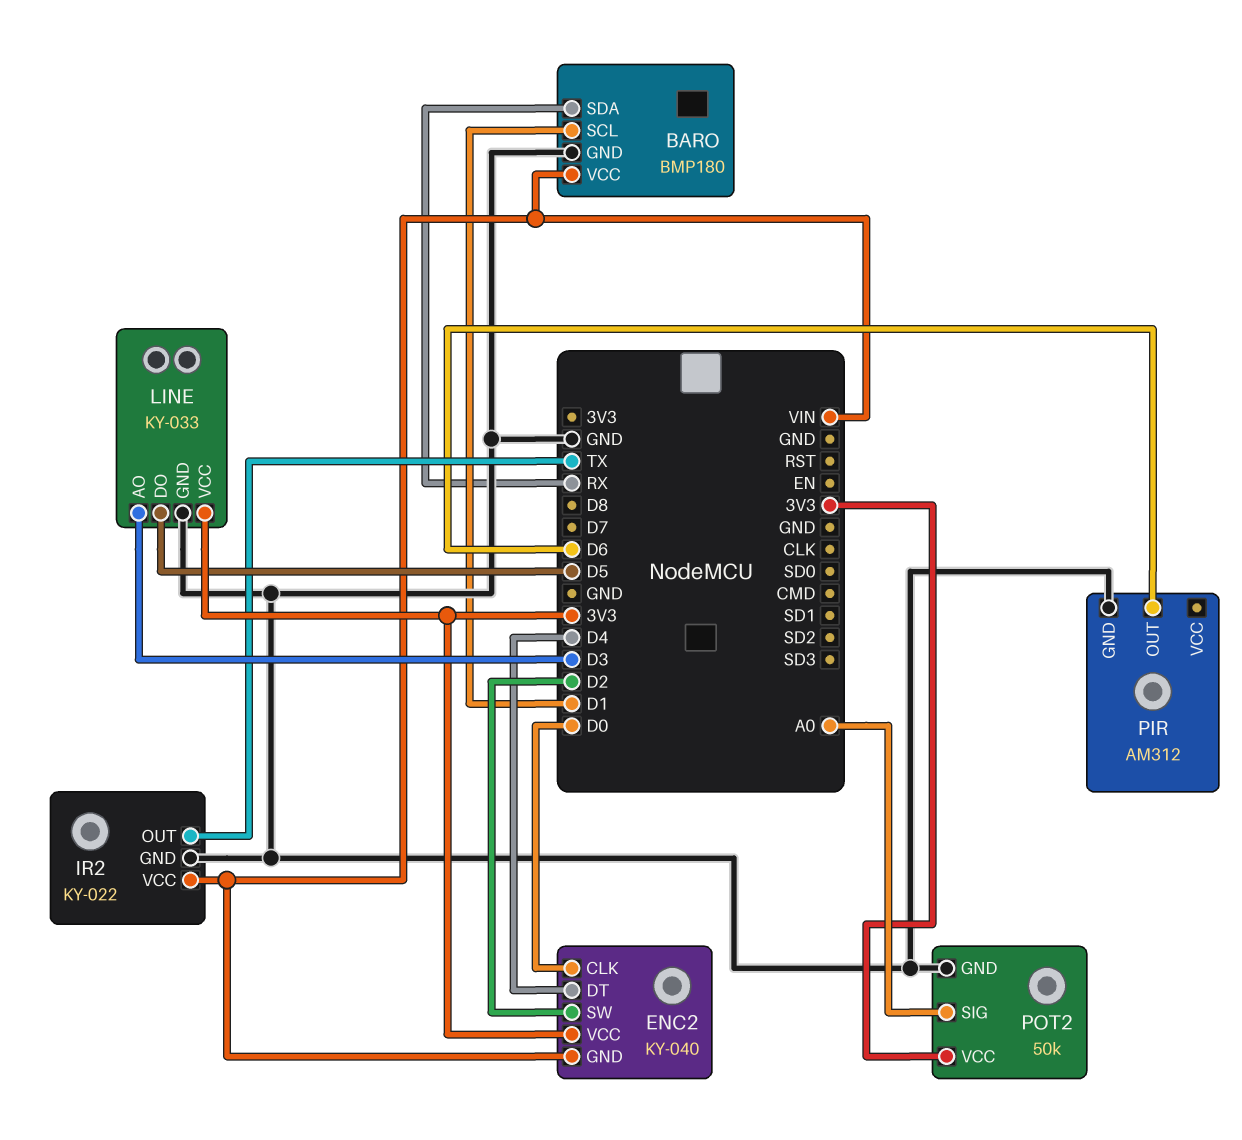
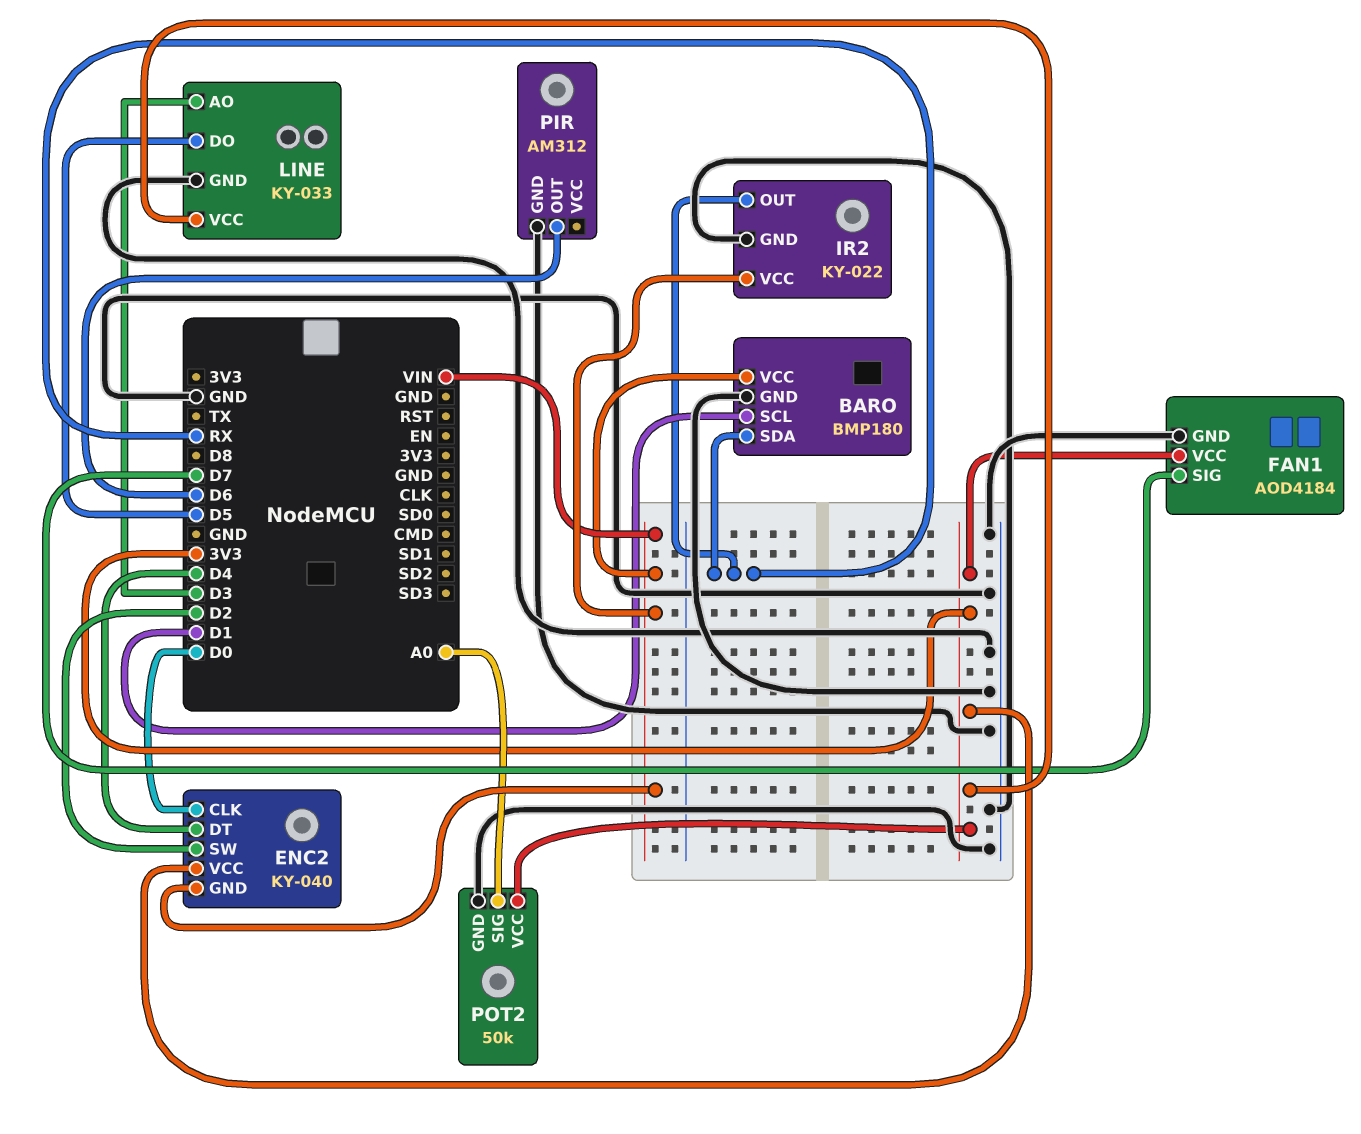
FAN1: none -> AOD4184
FAN1 pin GND: none -> GND
FAN1 pin SIG: none -> D7
FAN1 pin VCC: none -> 3V3
IR2 pin OUT: TX -> RX

